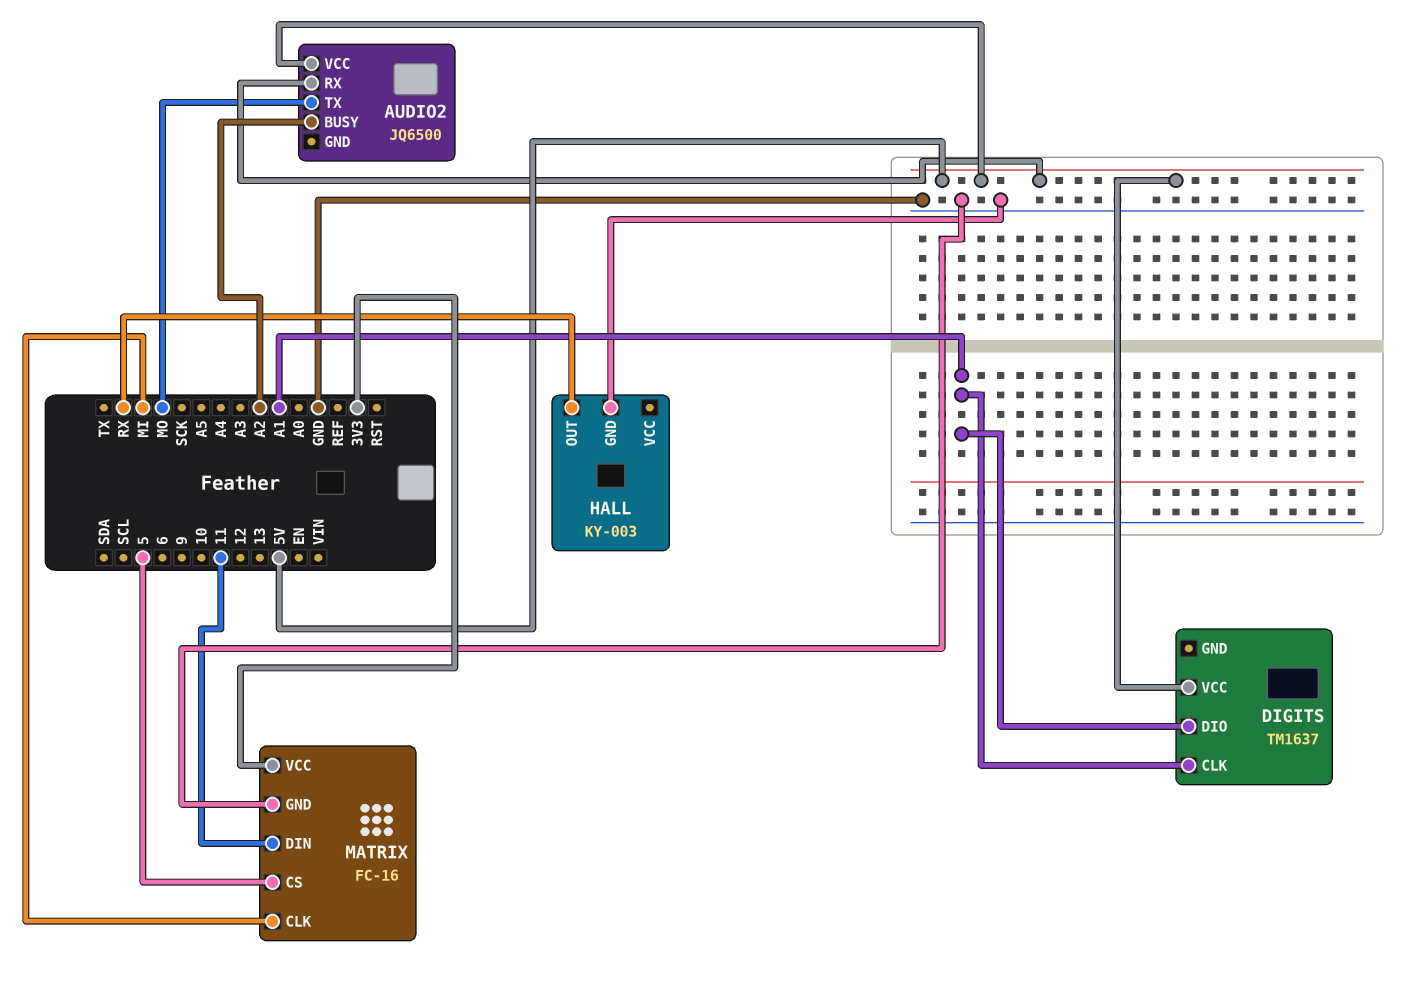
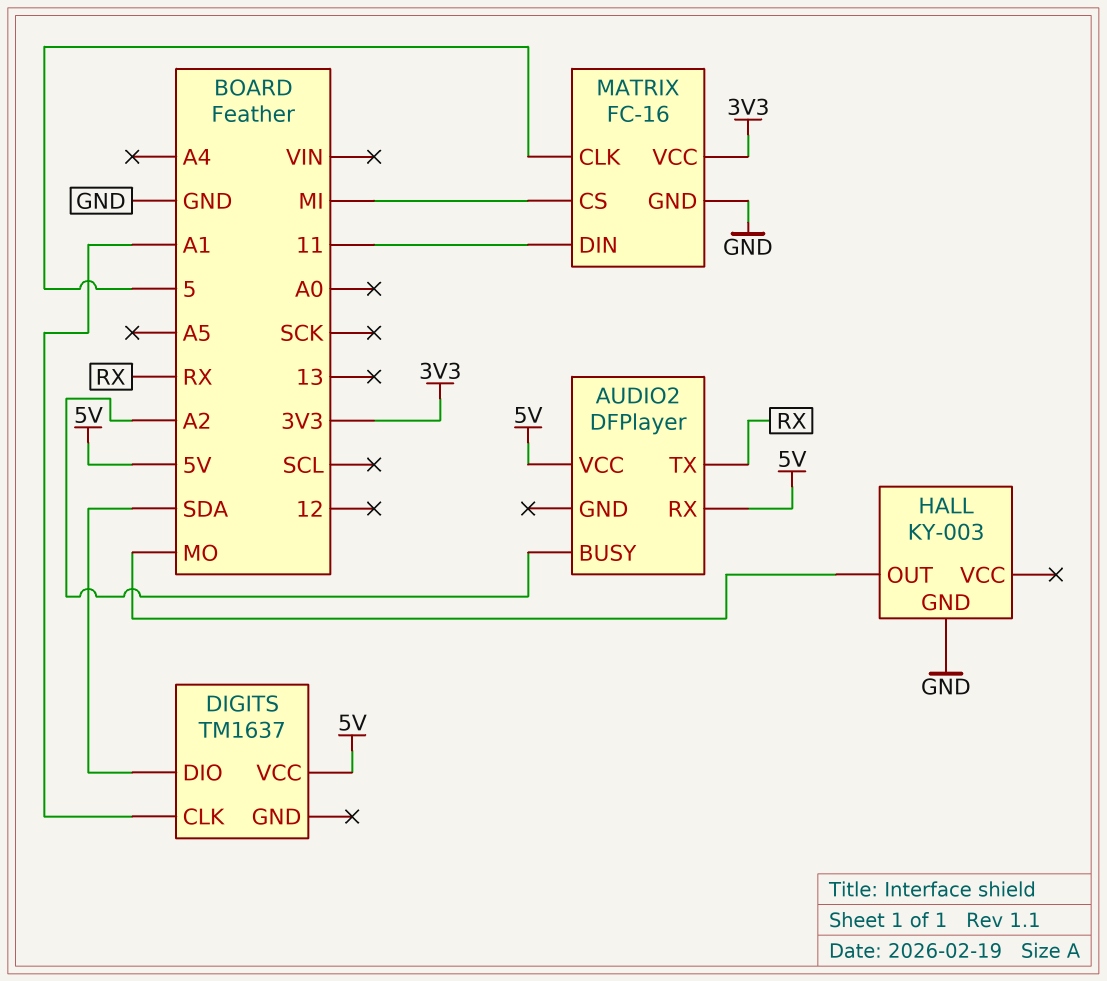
AUDIO2: JQ6500 -> DFPlayer
AUDIO2 pin TX: MO -> RX
DIGITS pin DIO: A1 -> SDA
HALL pin OUT: RX -> MO
MATRIX pin CLK: MI -> 5
MATRIX pin CS: 5 -> MI

